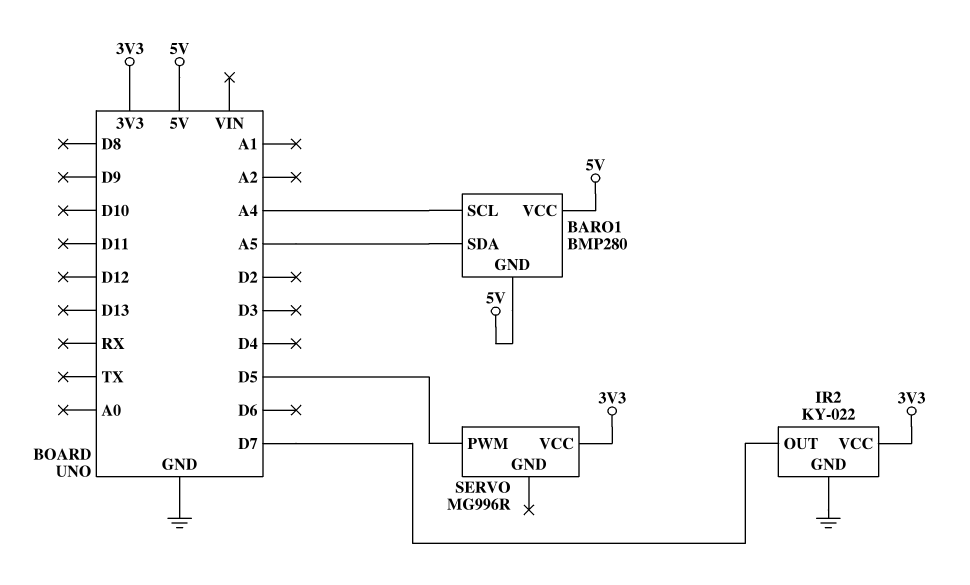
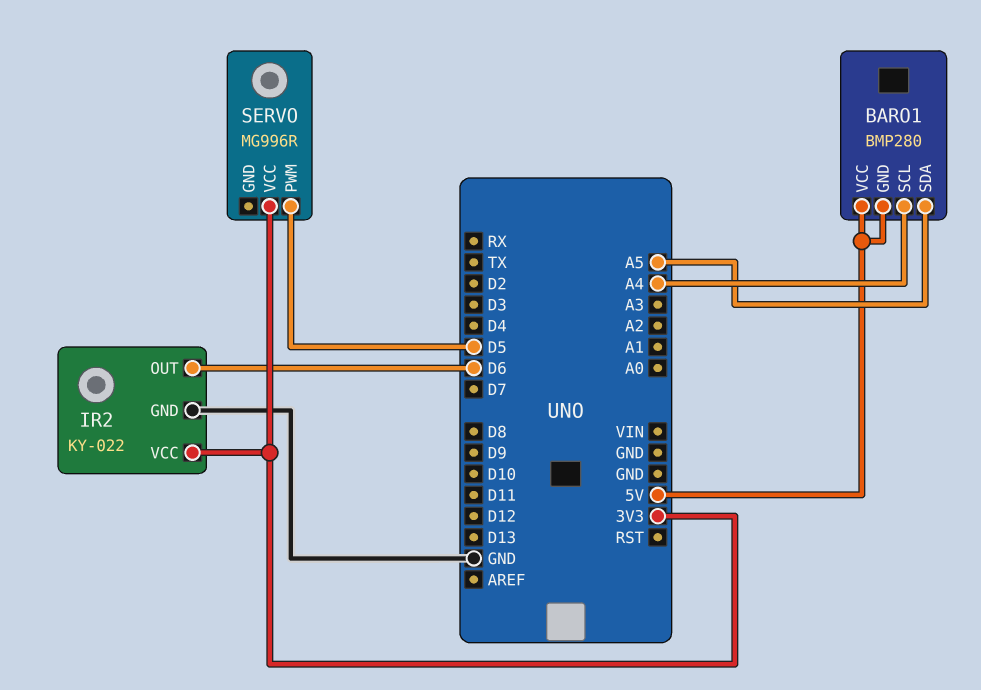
IR2 pin OUT: D7 -> D6

